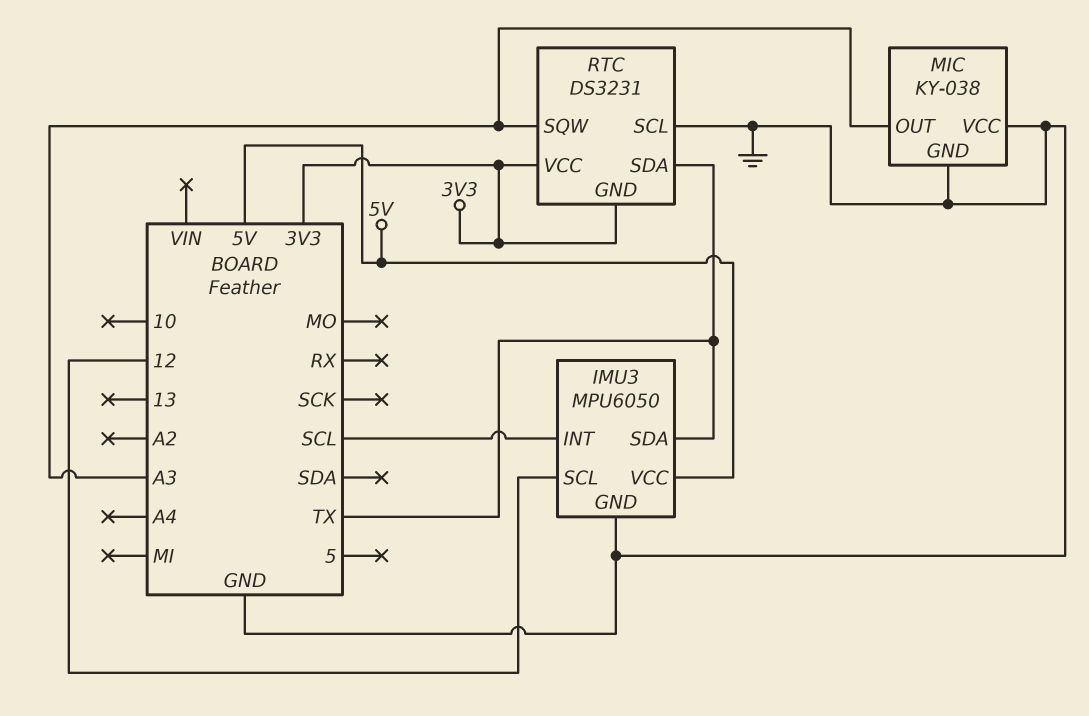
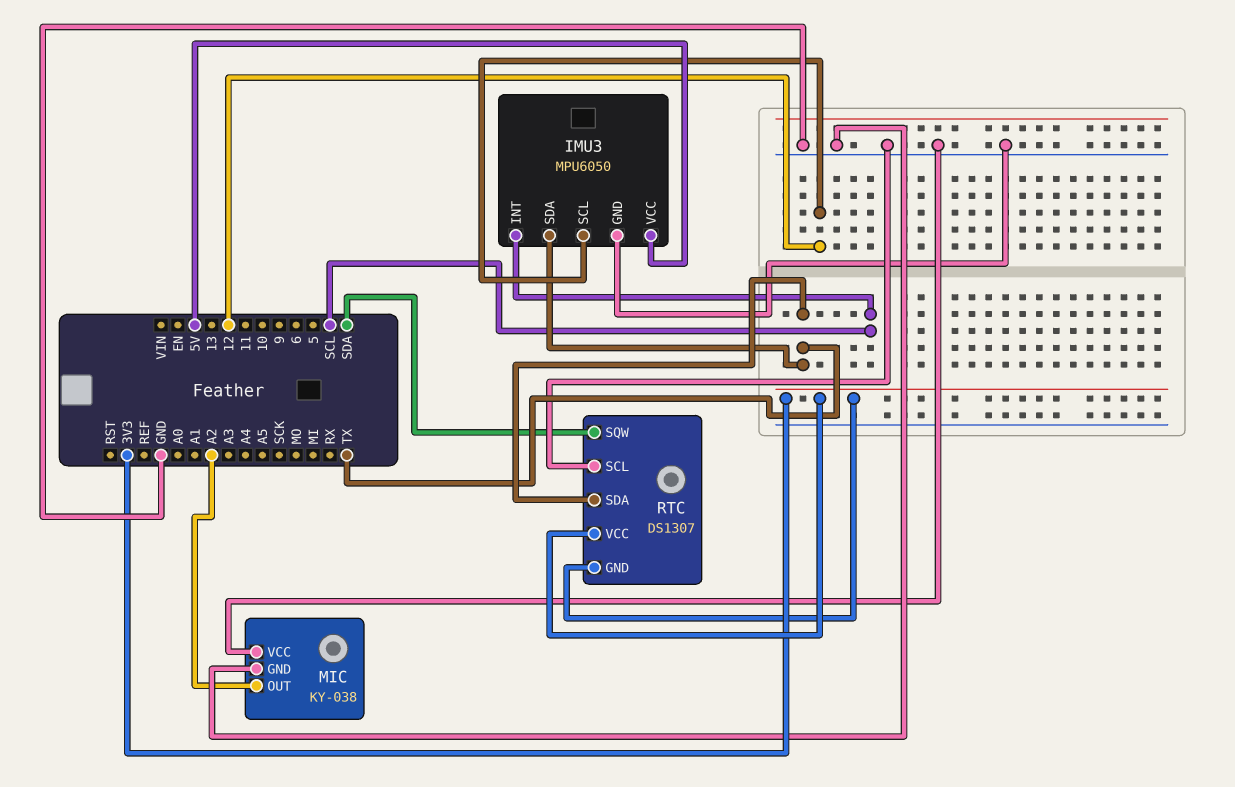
MIC pin OUT: A3 -> A2
RTC: DS3231 -> DS1307
RTC pin SQW: A3 -> SDA

